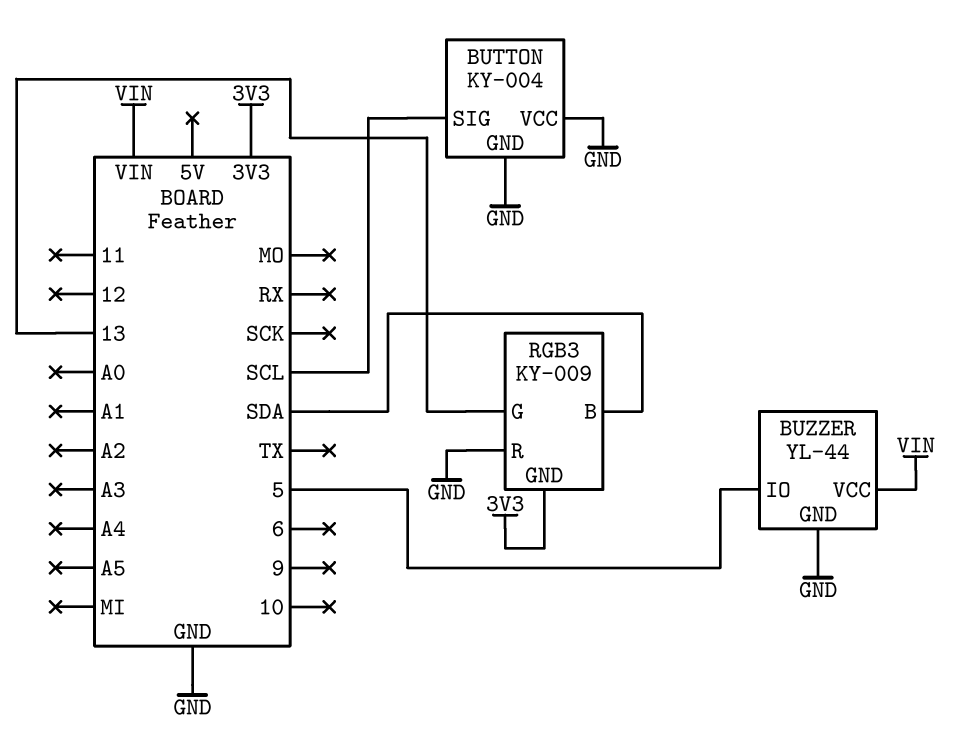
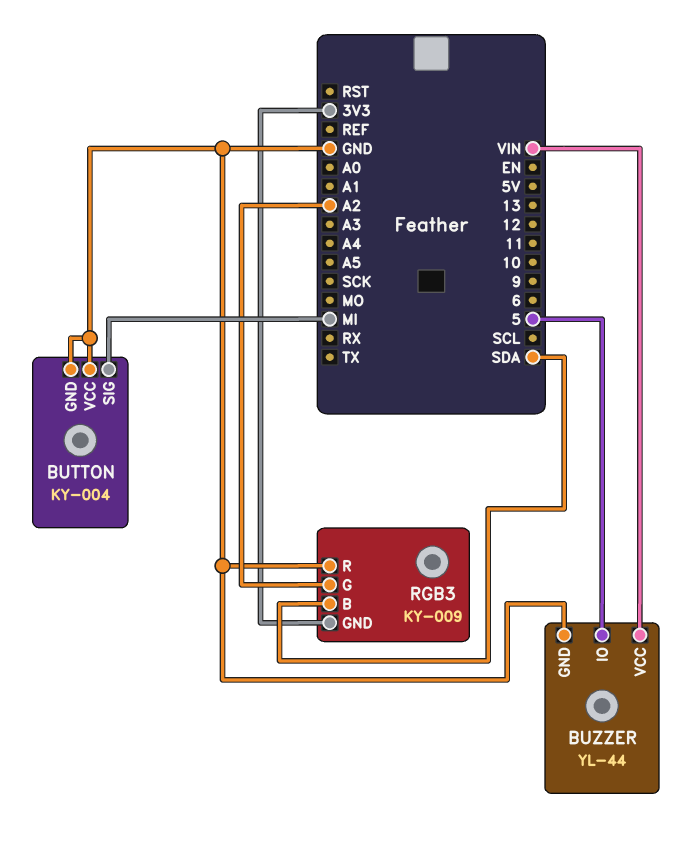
BUTTON pin SIG: SCL -> MI
RGB3 pin G: 13 -> A2

